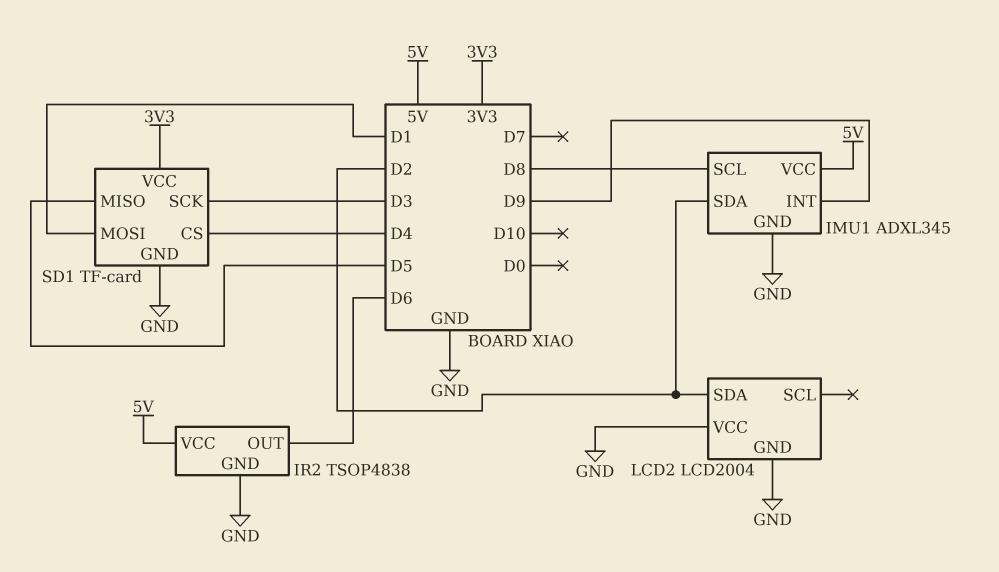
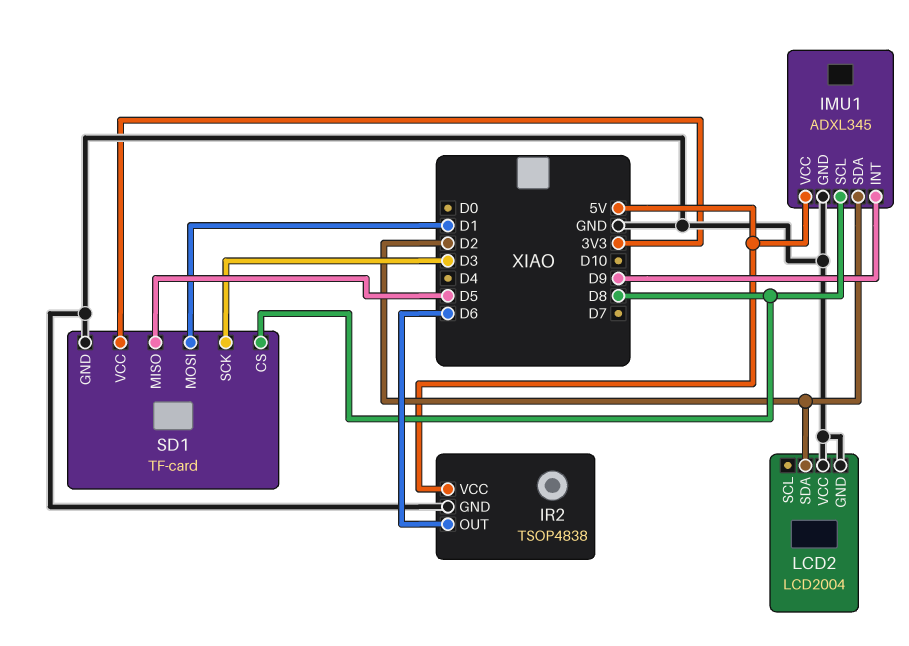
SD1 pin CS: D4 -> D8

